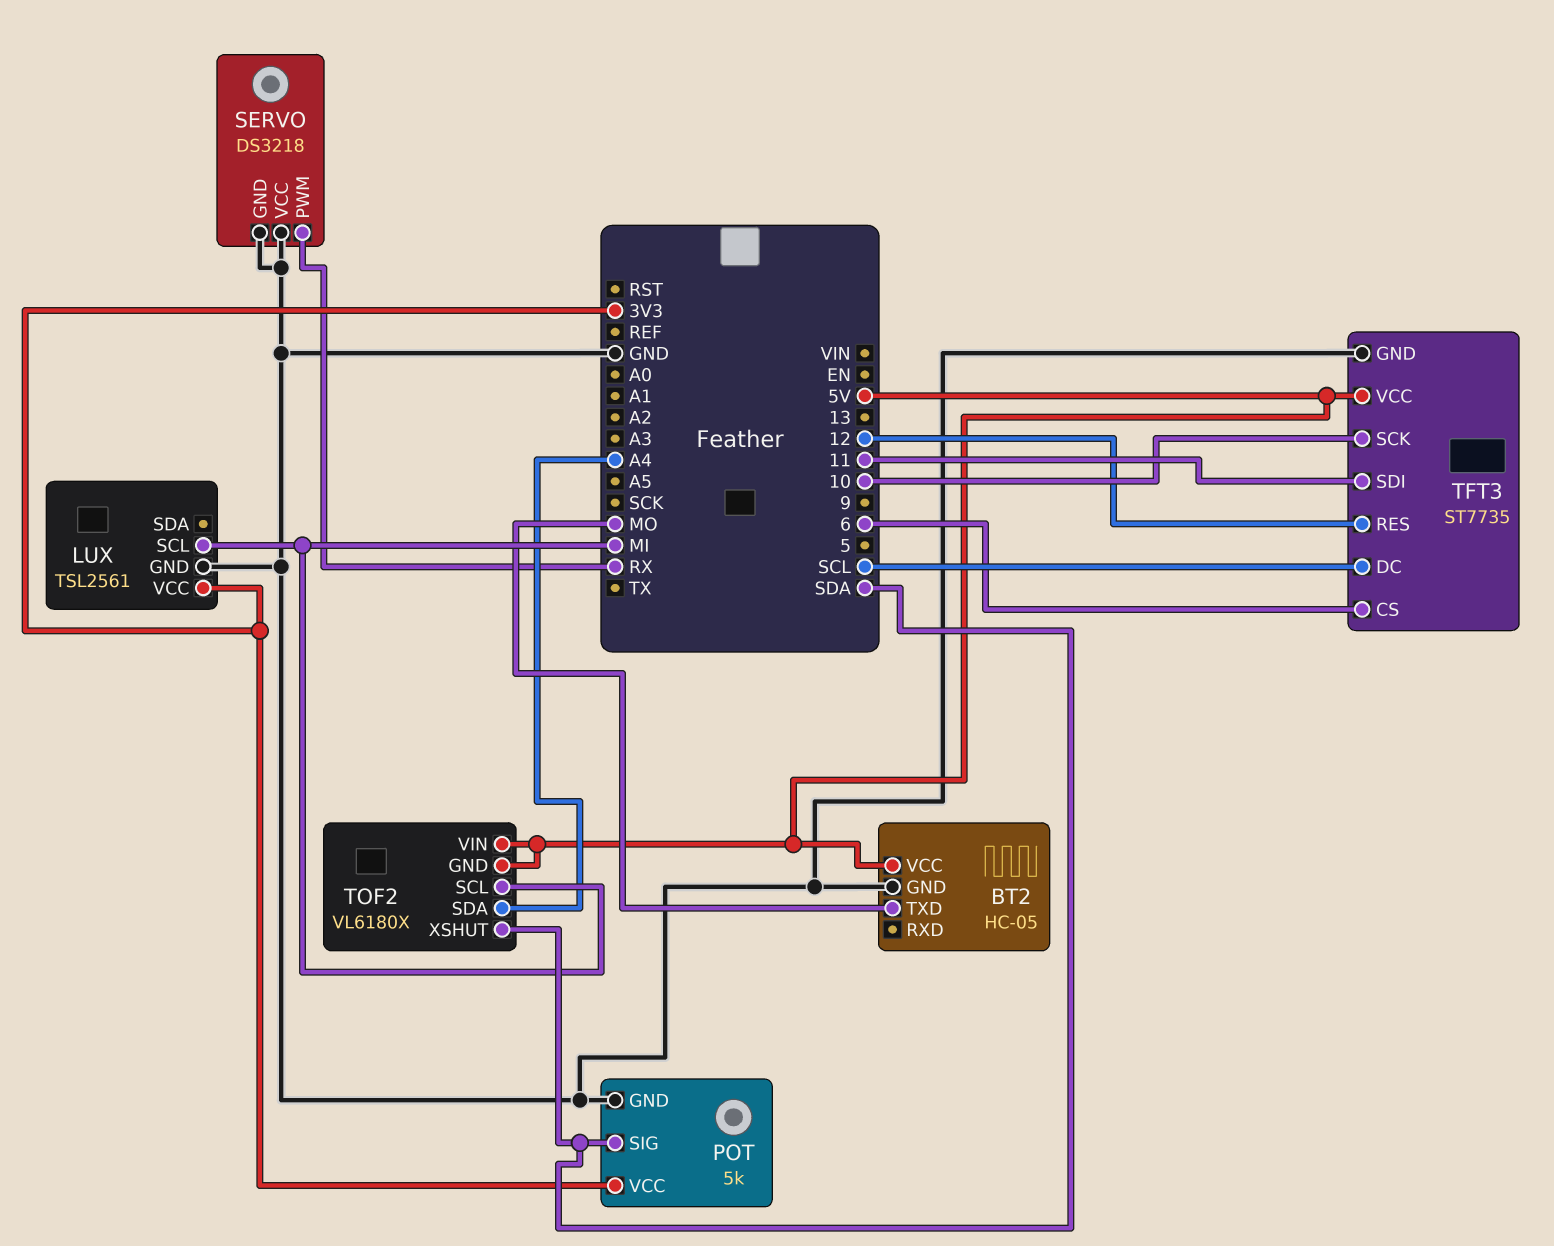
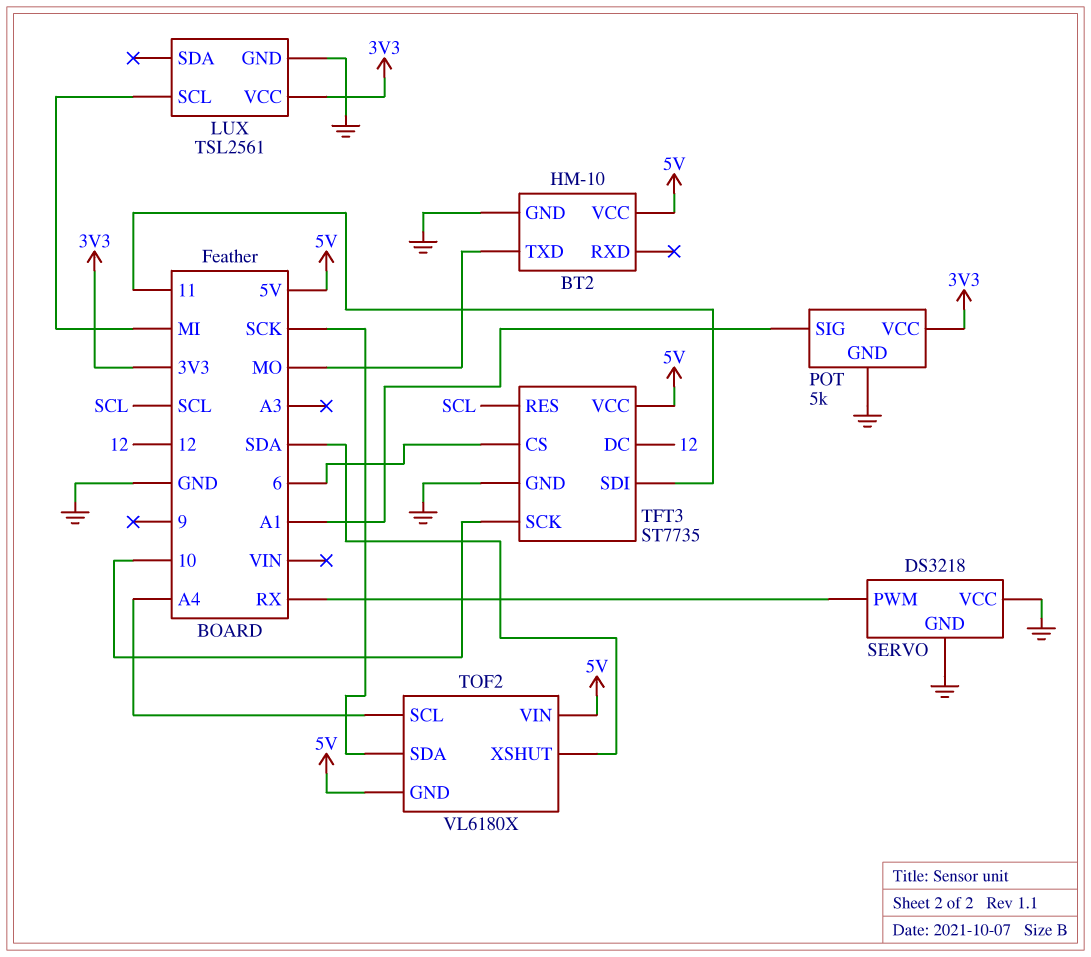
BT2: HC-05 -> HM-10
POT pin SIG: SDA -> A1
TFT3 pin DC: SCL -> 12
TFT3 pin RES: 12 -> SCL
TOF2 pin SCL: MI -> A4
TOF2 pin SDA: A4 -> SCK

